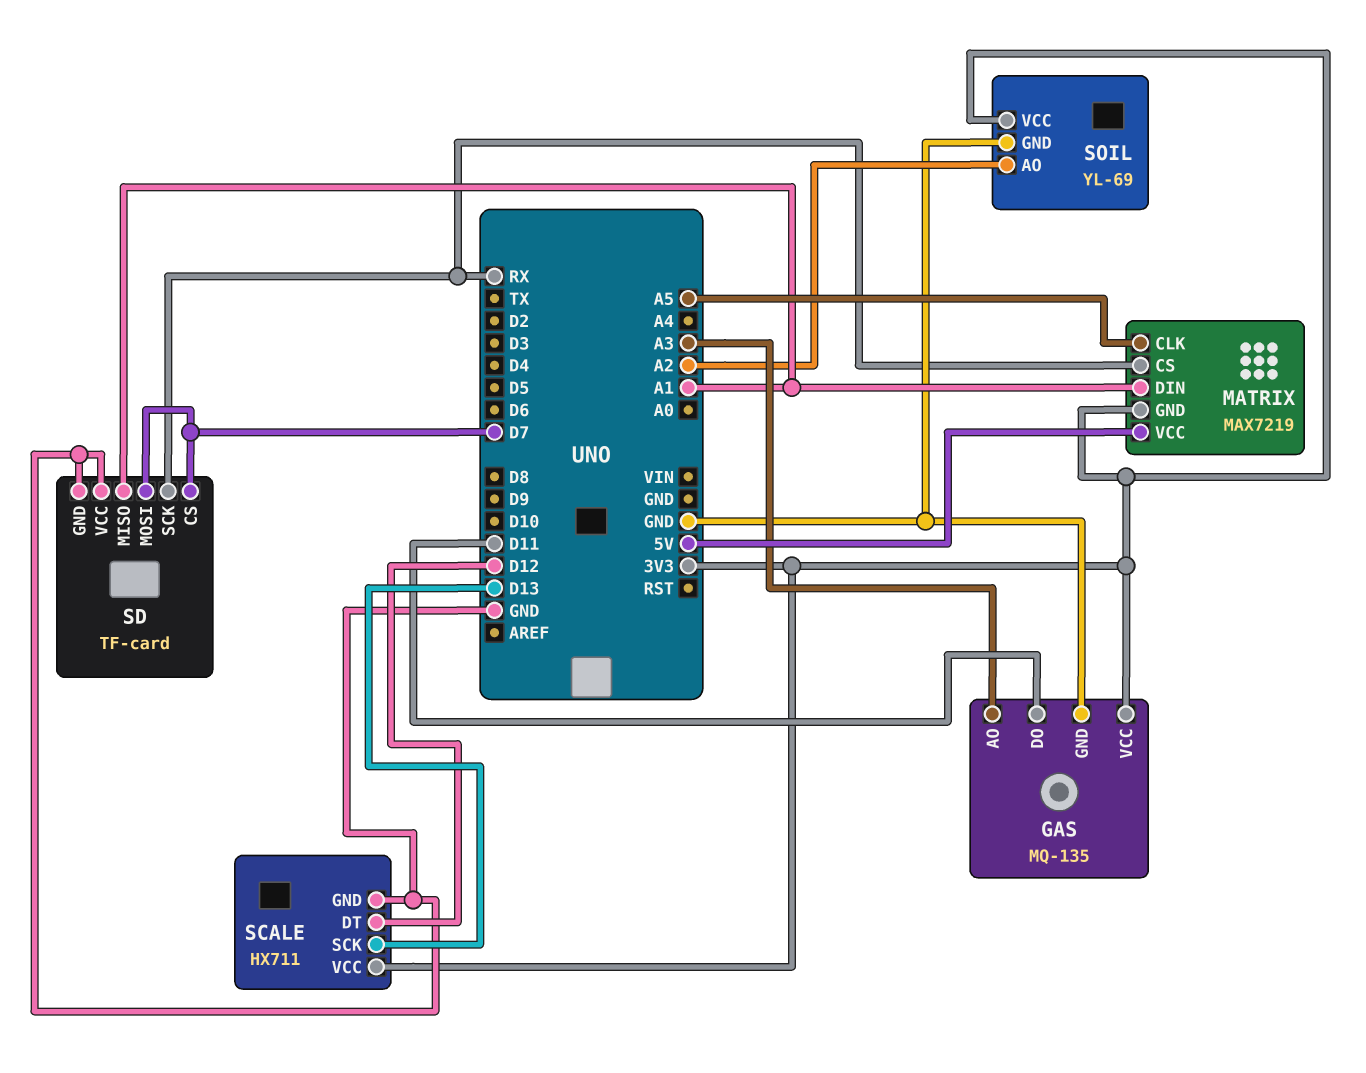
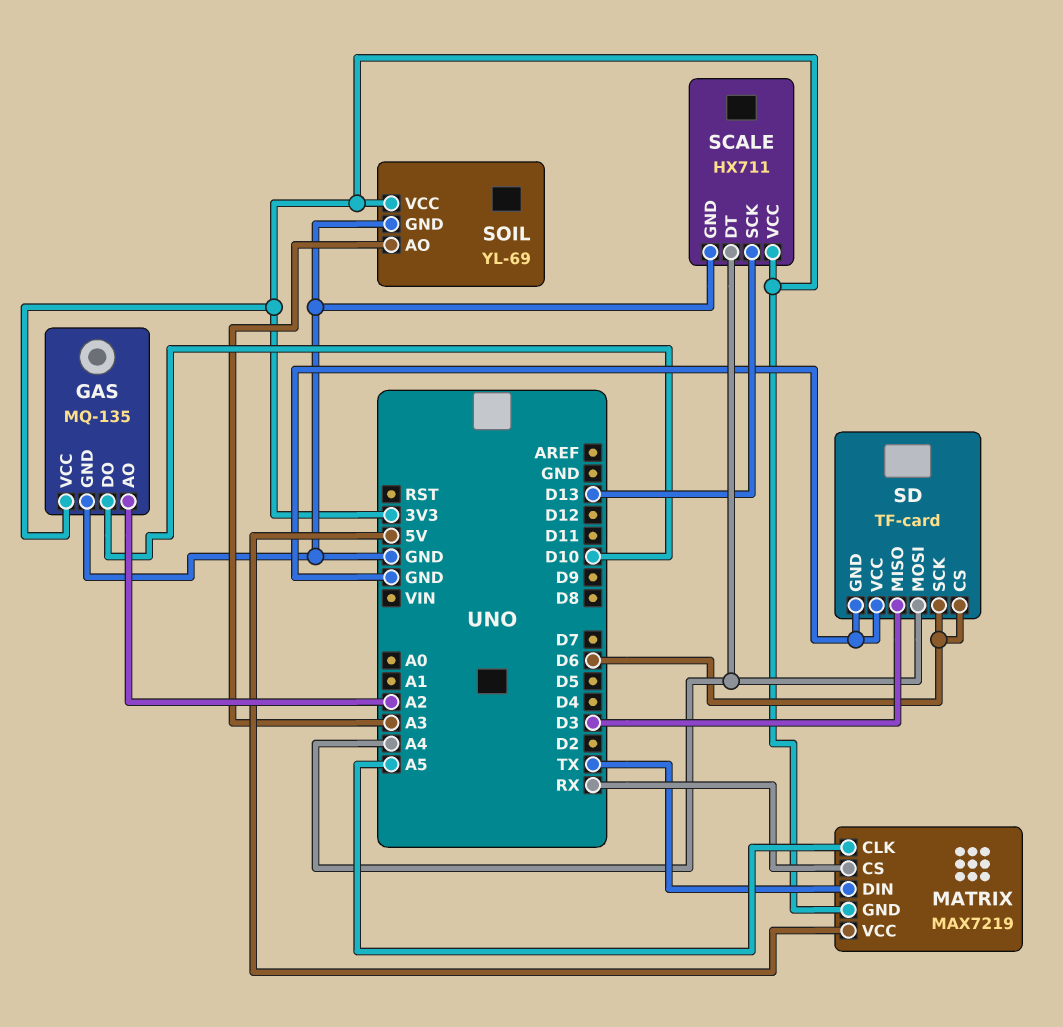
GAS pin AO: A3 -> A2
GAS pin DO: D11 -> D10
MATRIX pin DIN: A1 -> TX
SCALE pin DT: D12 -> A4
SD pin CS: D7 -> D6
SD pin MISO: A1 -> D3
SD pin MOSI: D7 -> A4
SD pin SCK: RX -> D6
SOIL pin AO: A2 -> A3

